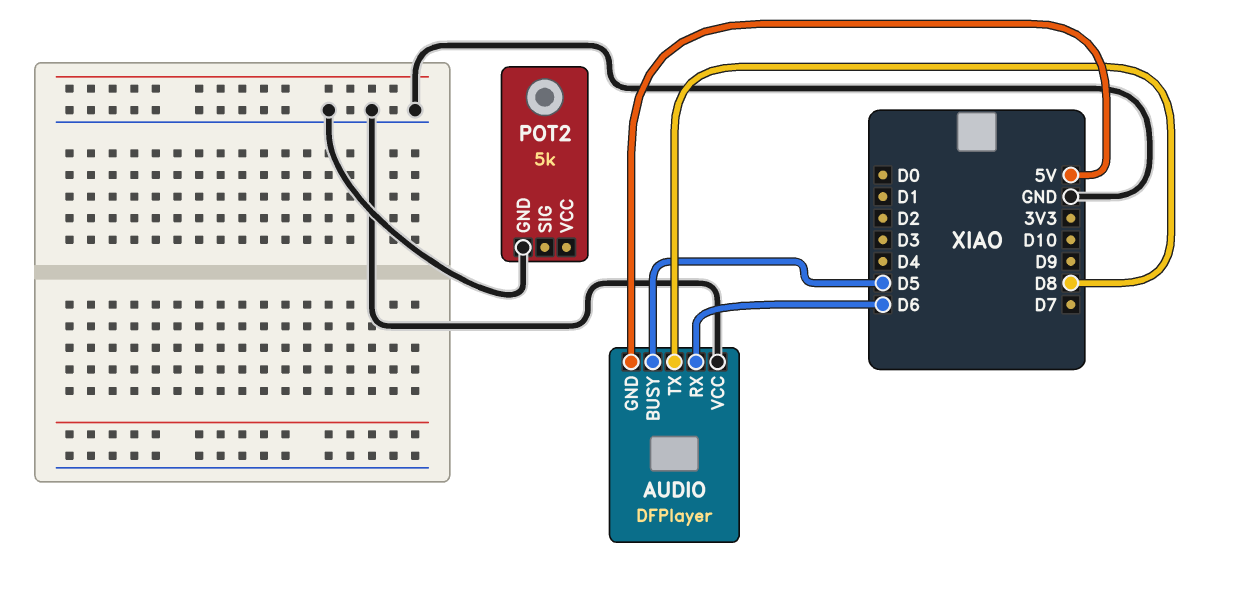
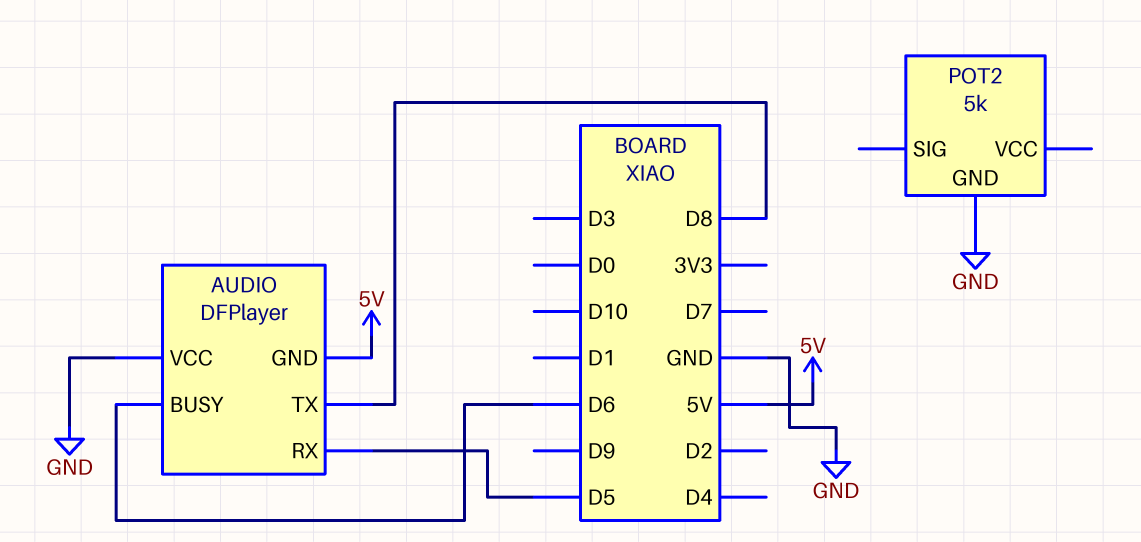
AUDIO pin BUSY: D5 -> D6
AUDIO pin RX: D6 -> D5

